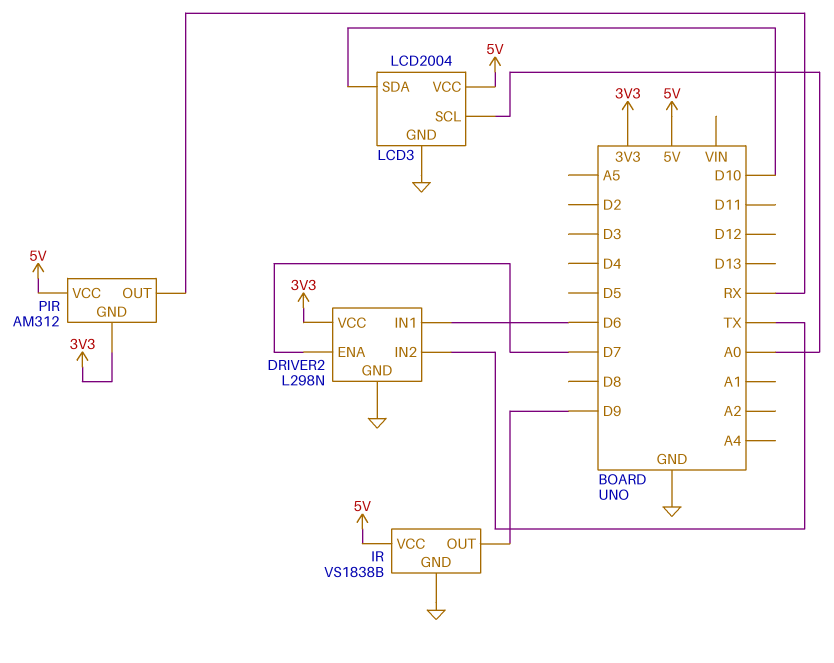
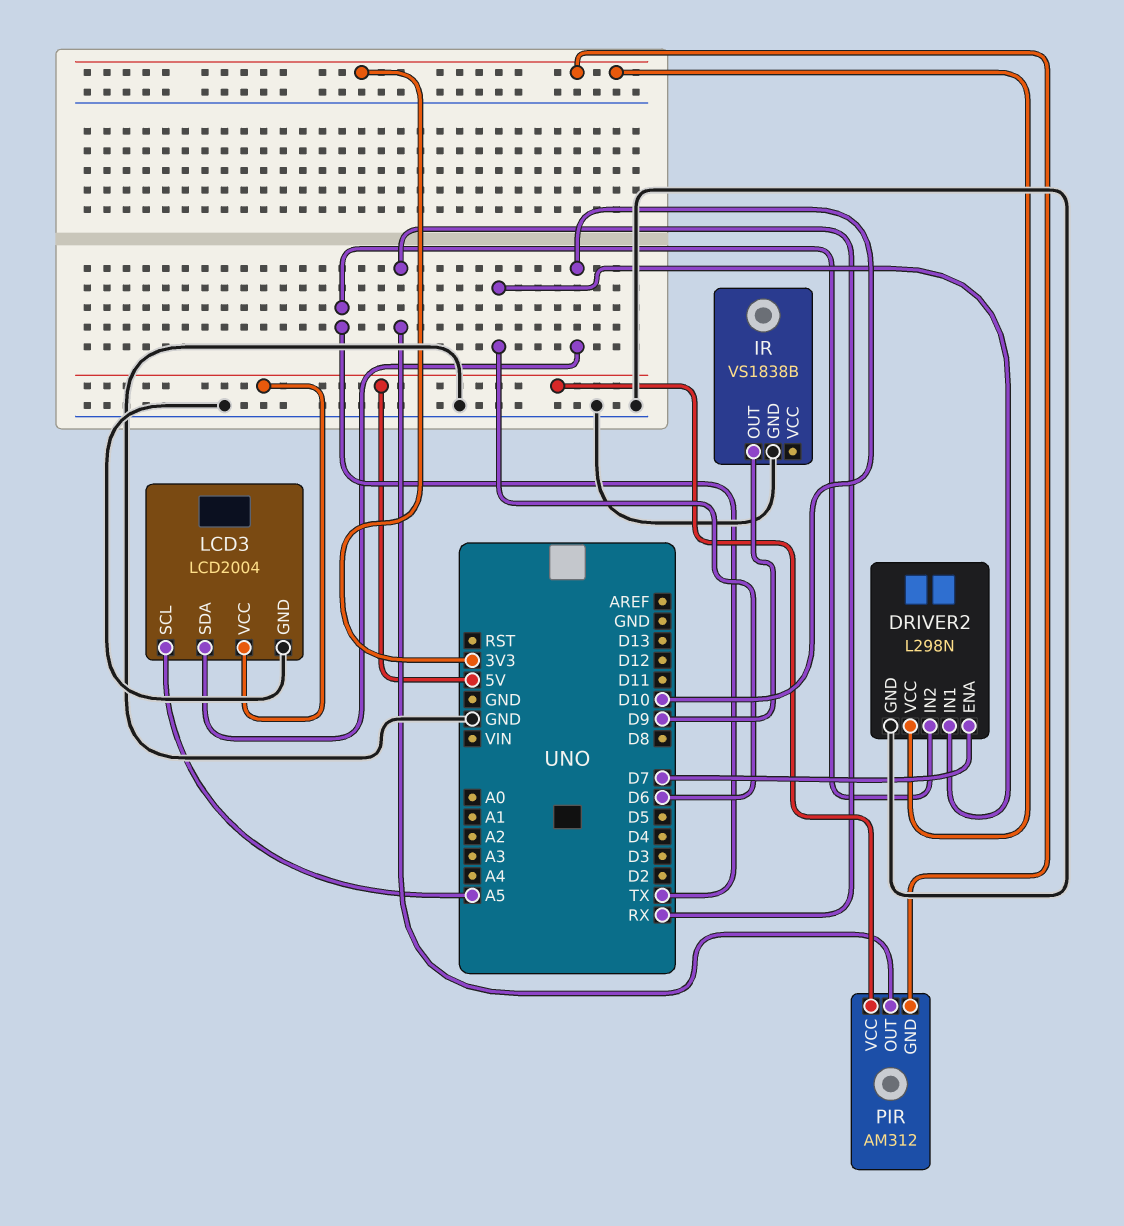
IR pin VCC: 5V -> none
LCD3 pin SCL: A0 -> A5

